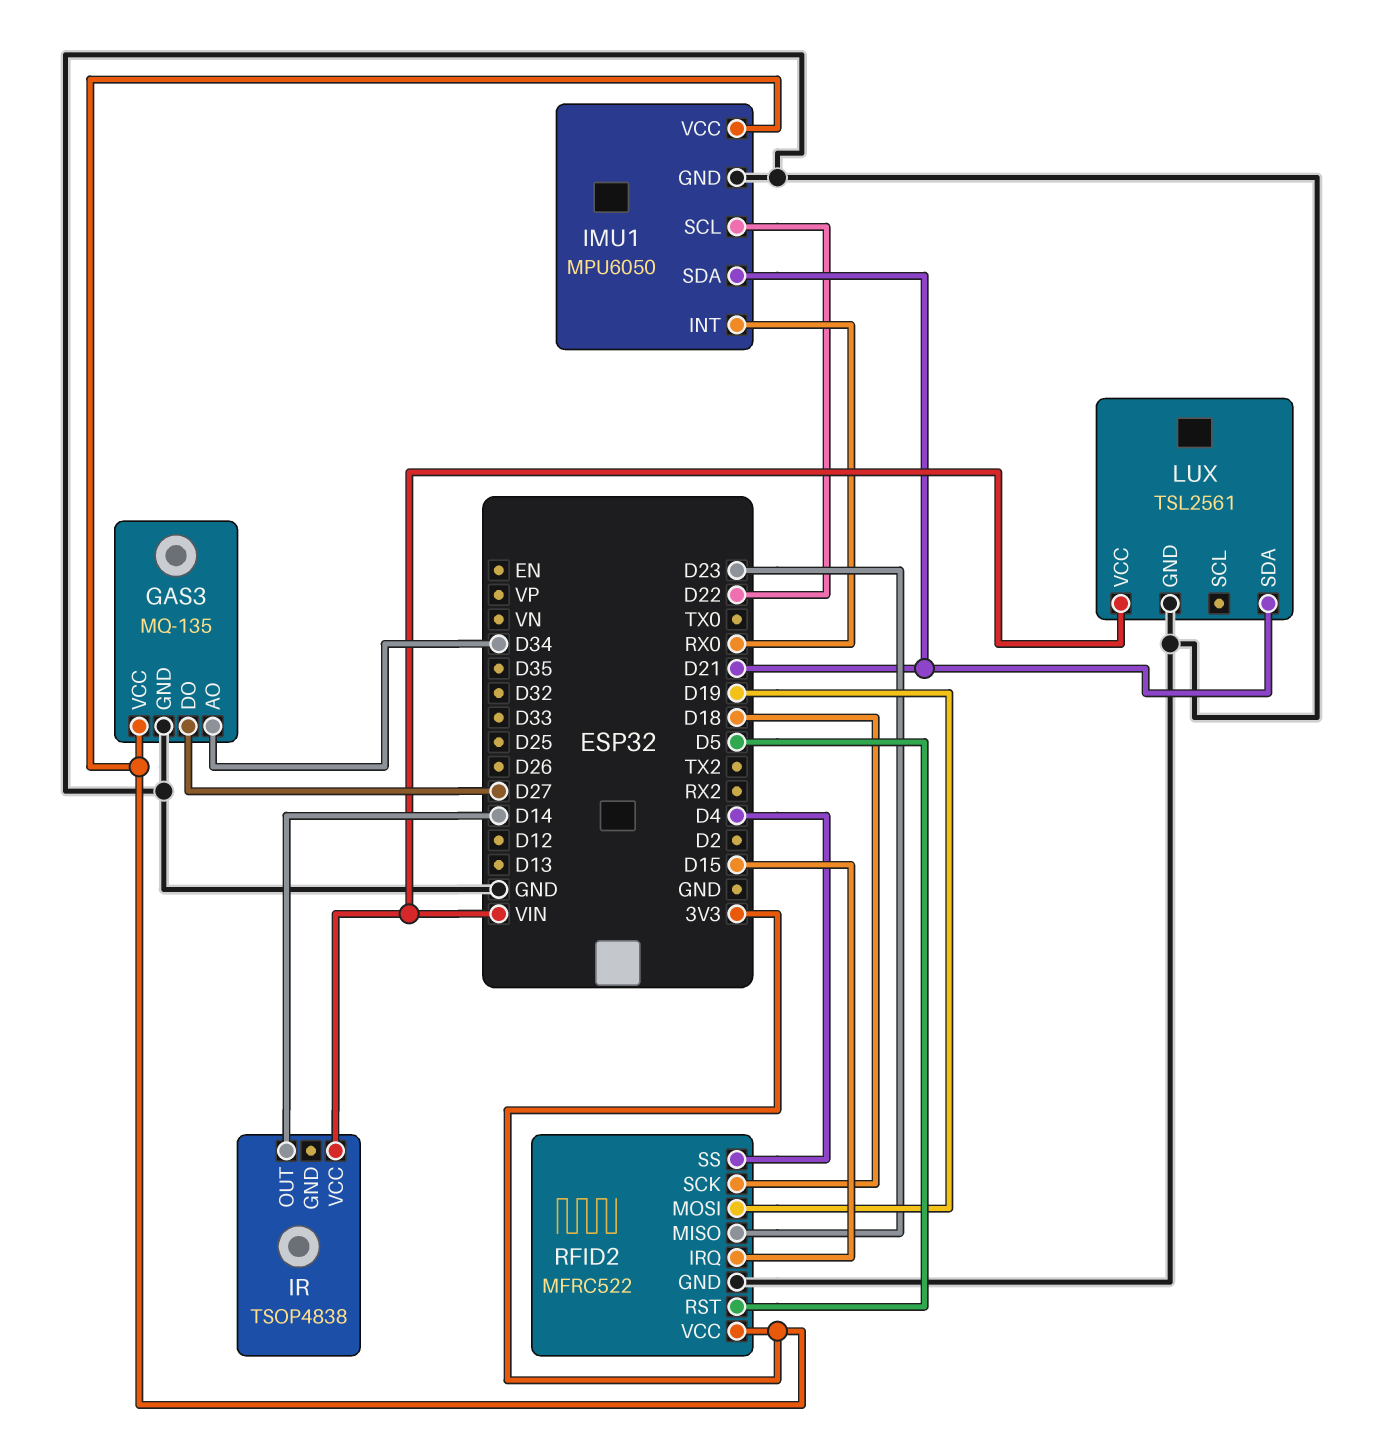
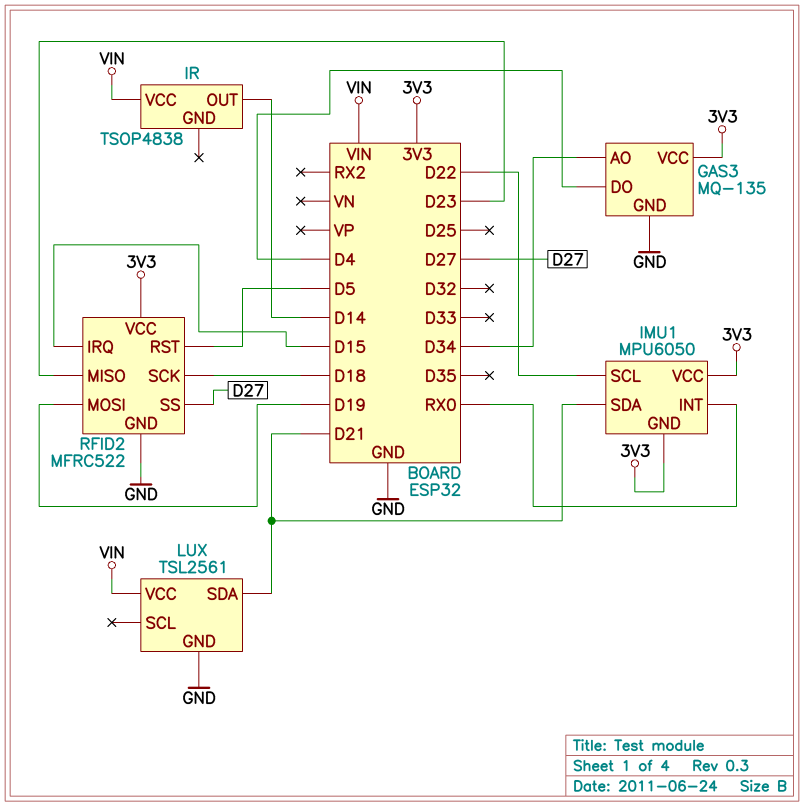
GAS3 pin DO: D27 -> D4
IMU1 pin GND: GND -> 3V3
RFID2 pin SS: D4 -> D27

